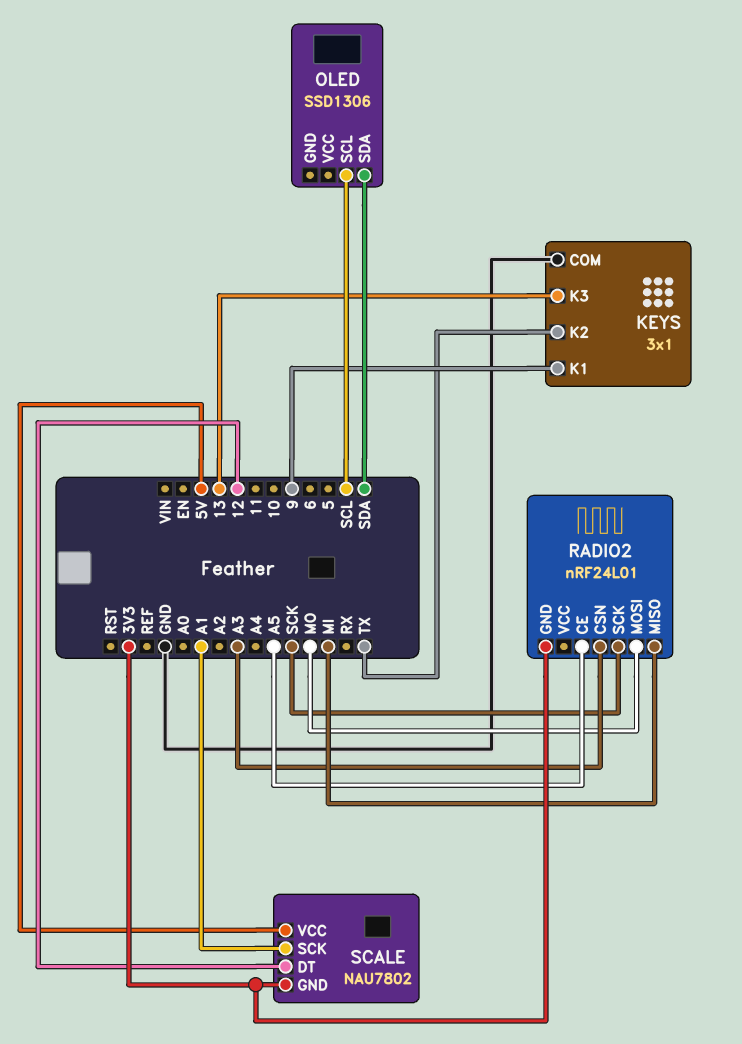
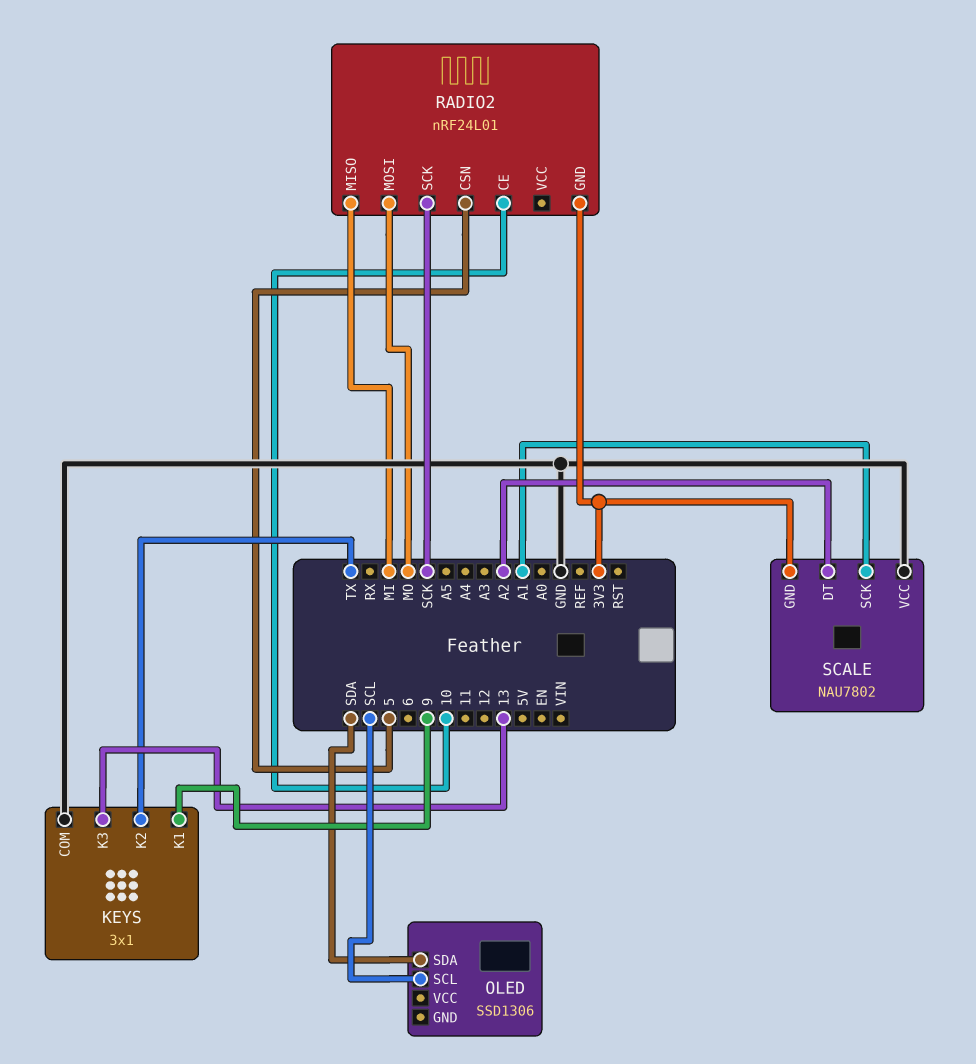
RADIO2 pin CE: A5 -> 10
RADIO2 pin CSN: A3 -> 5
SCALE pin DT: 12 -> A2
SCALE pin VCC: 5V -> GND

